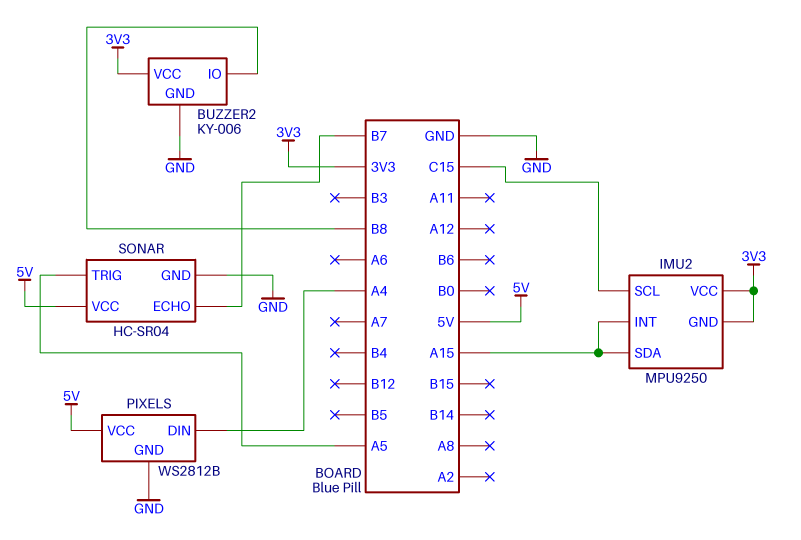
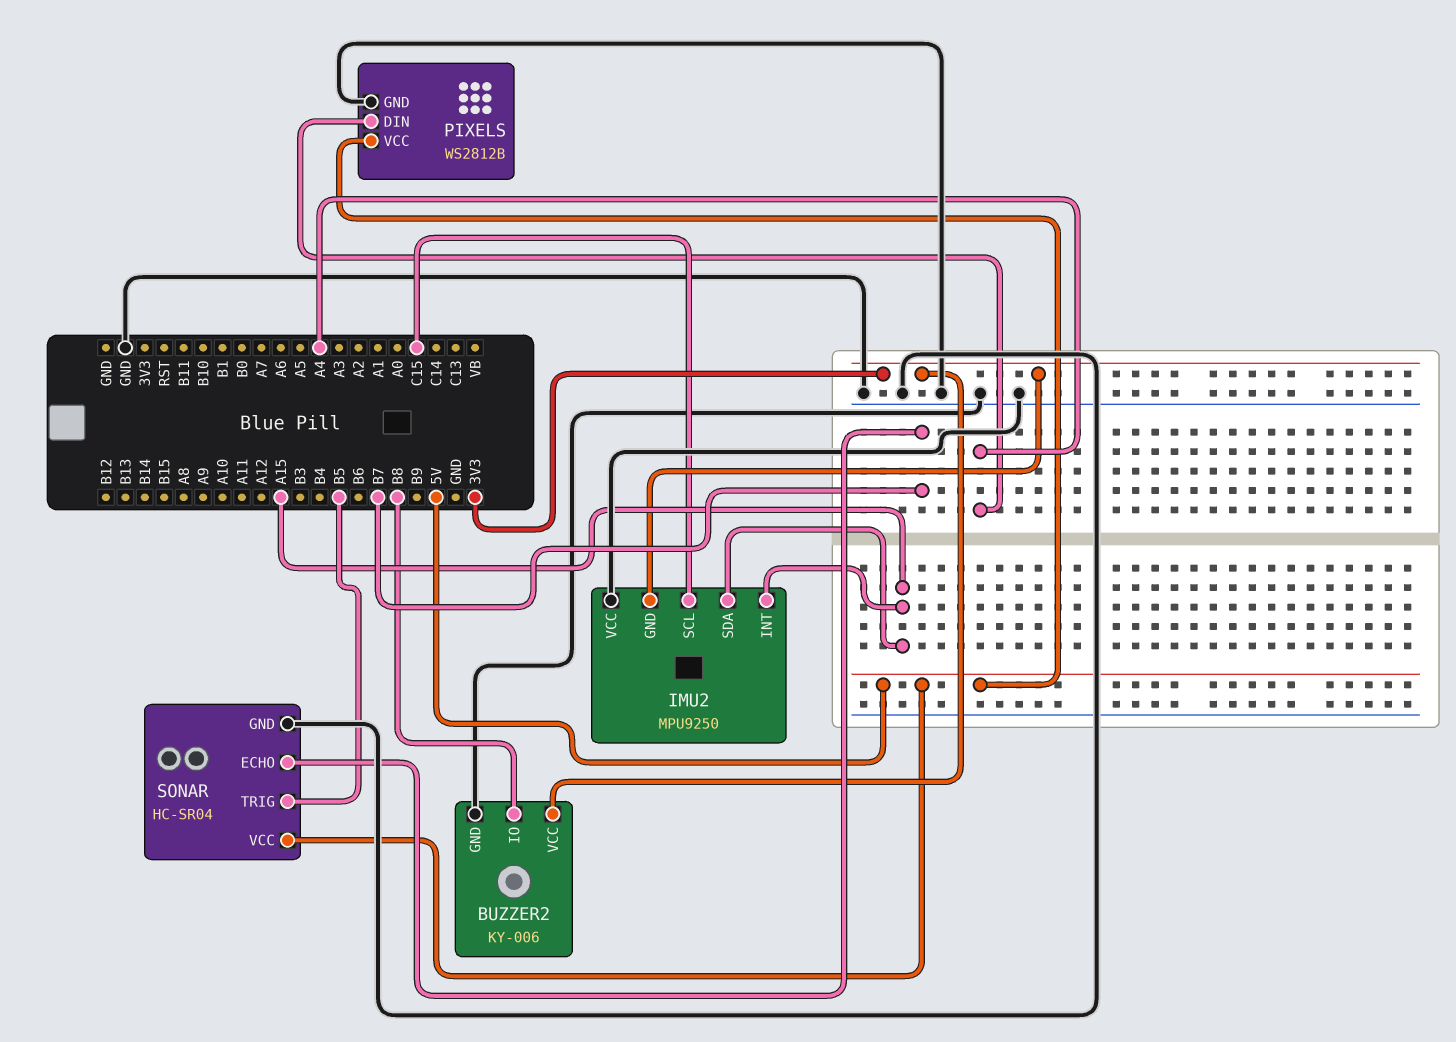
IMU2 pin VCC: 3V3 -> GND
SONAR pin TRIG: A5 -> B5

